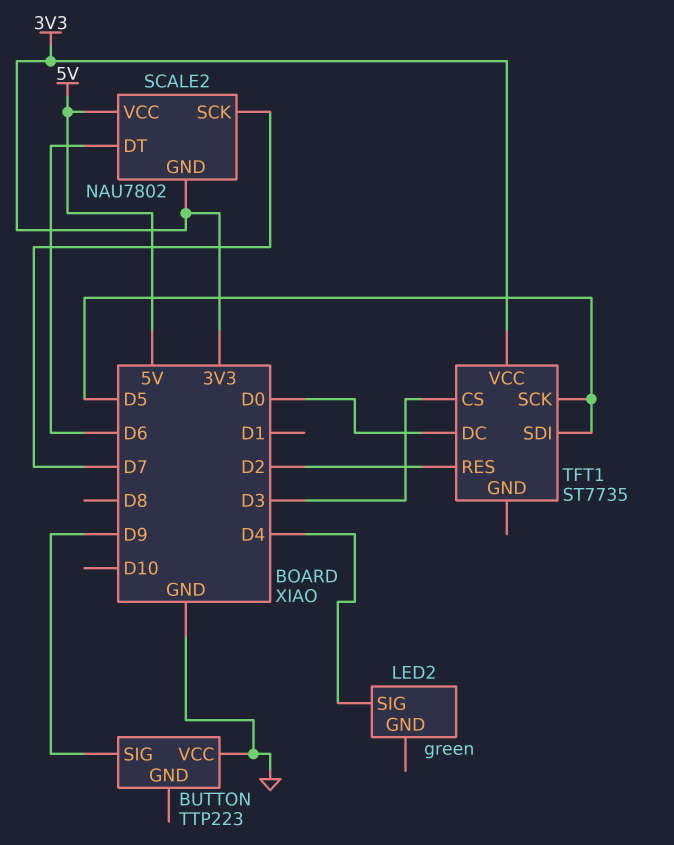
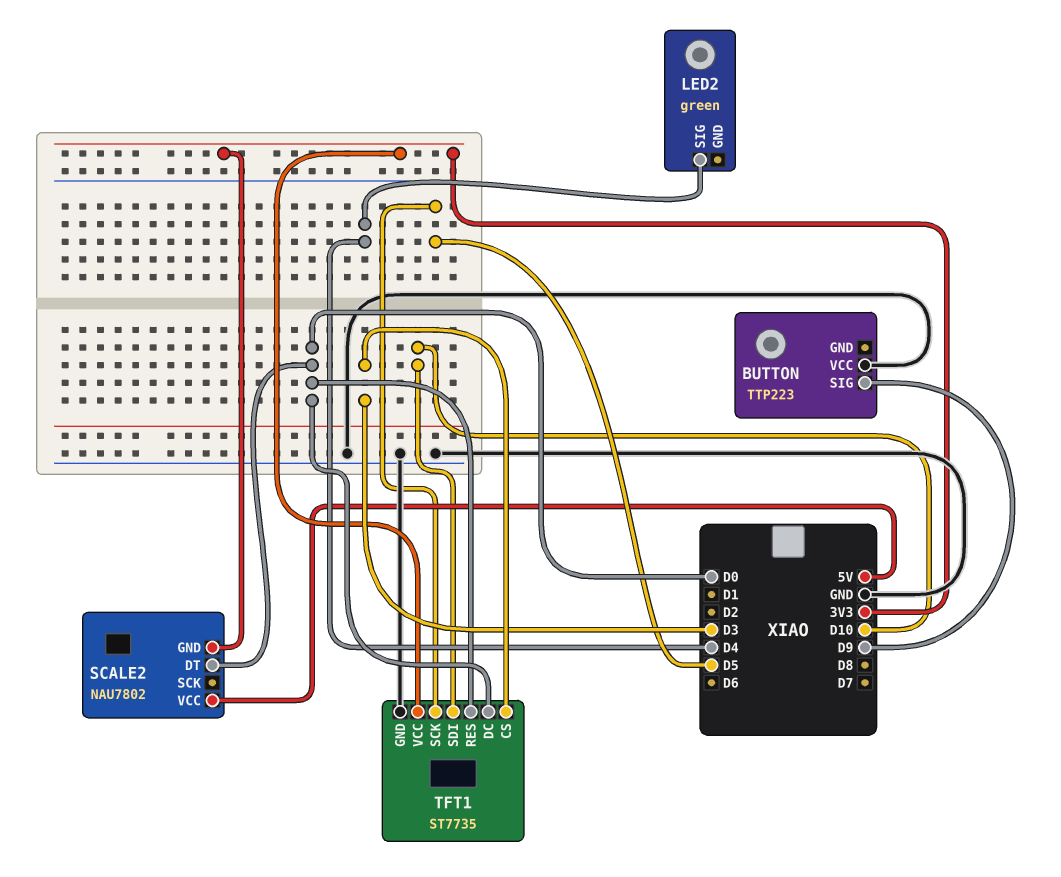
SCALE2 pin DT: D6 -> D0
SCALE2 pin SCK: D7 -> none
TFT1 pin GND: none -> GND
TFT1 pin RES: D2 -> D0
TFT1 pin SDI: D5 -> D10

